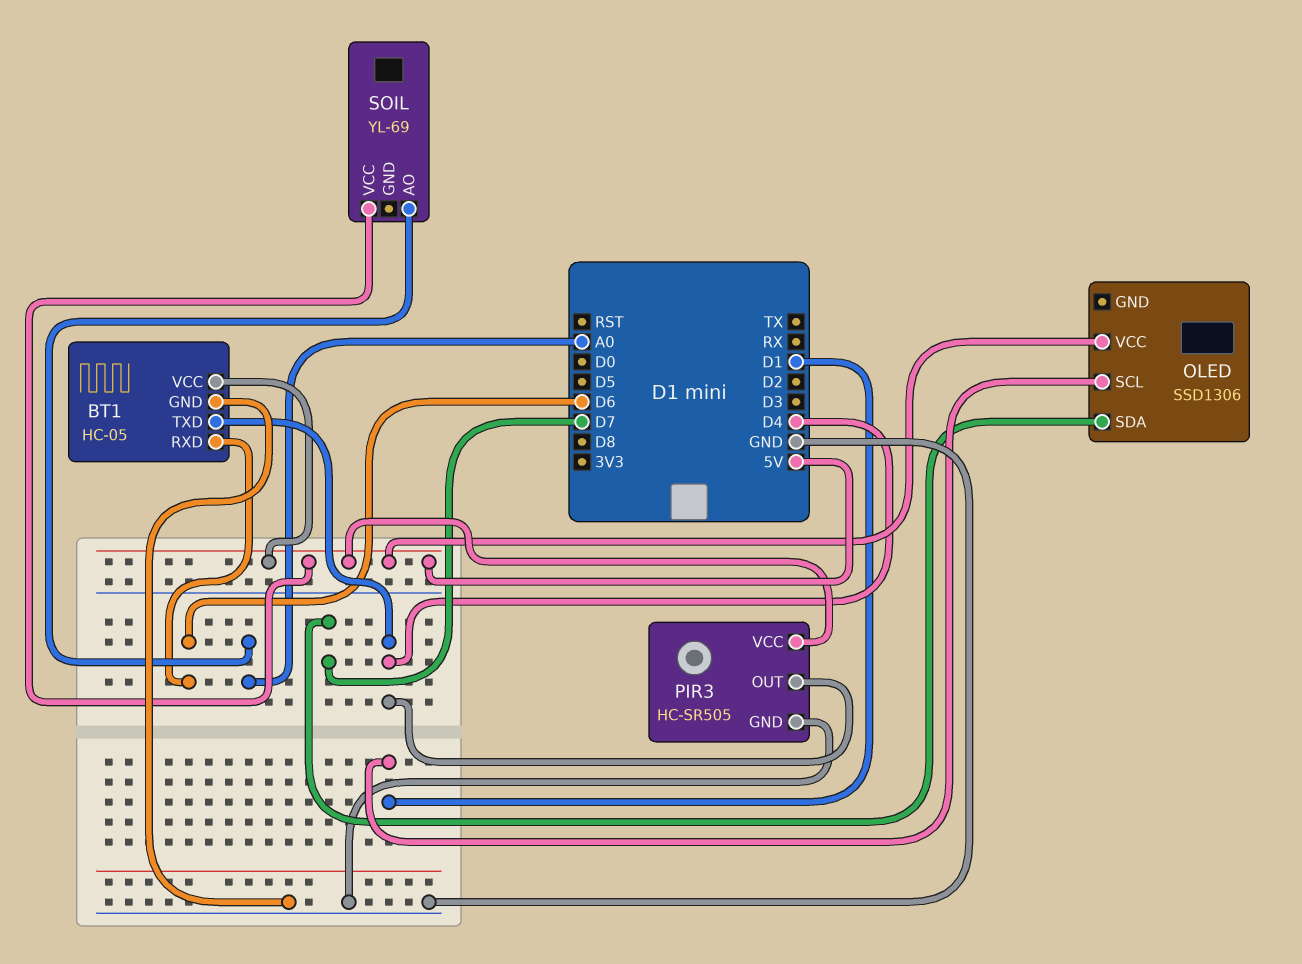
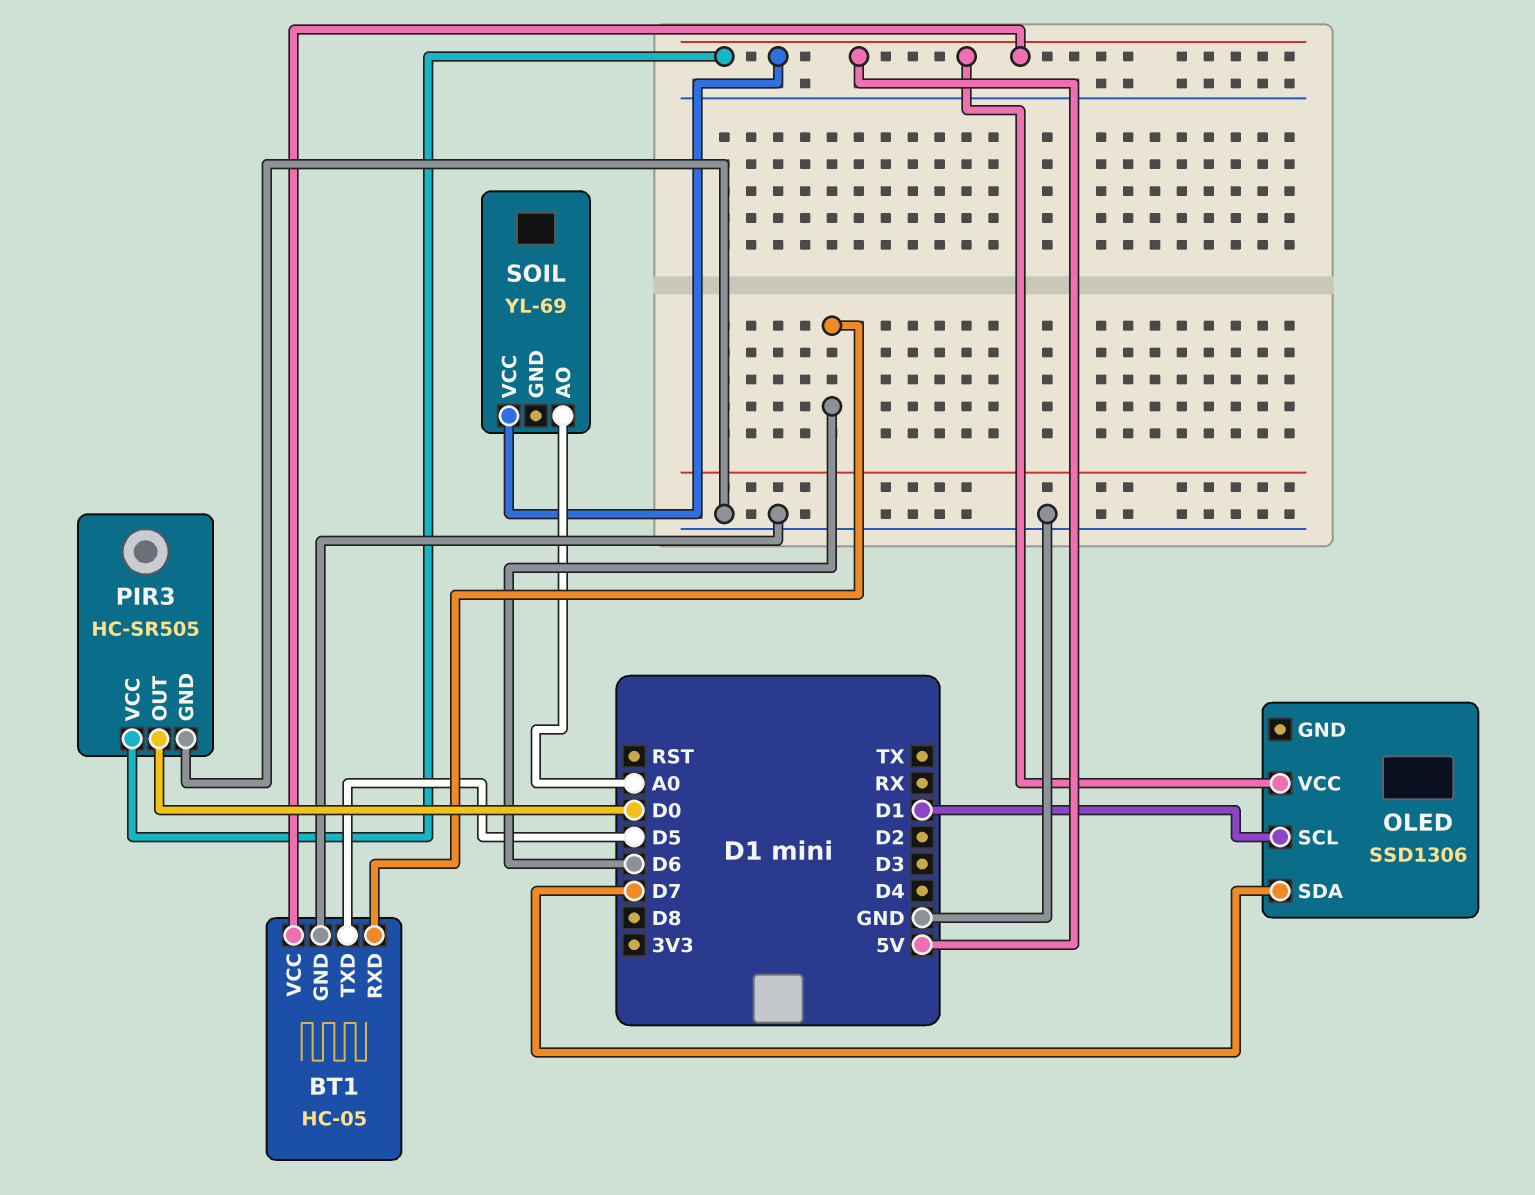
BT1 pin TXD: D4 -> D5
PIR3 pin OUT: D4 -> D0

